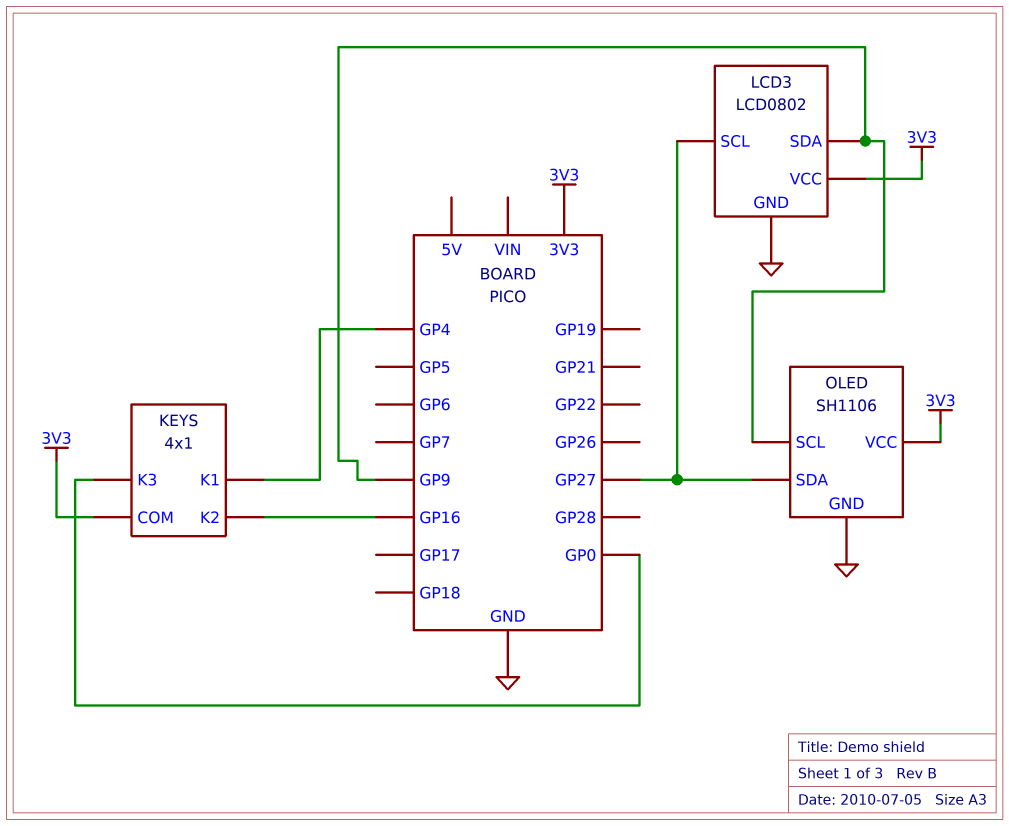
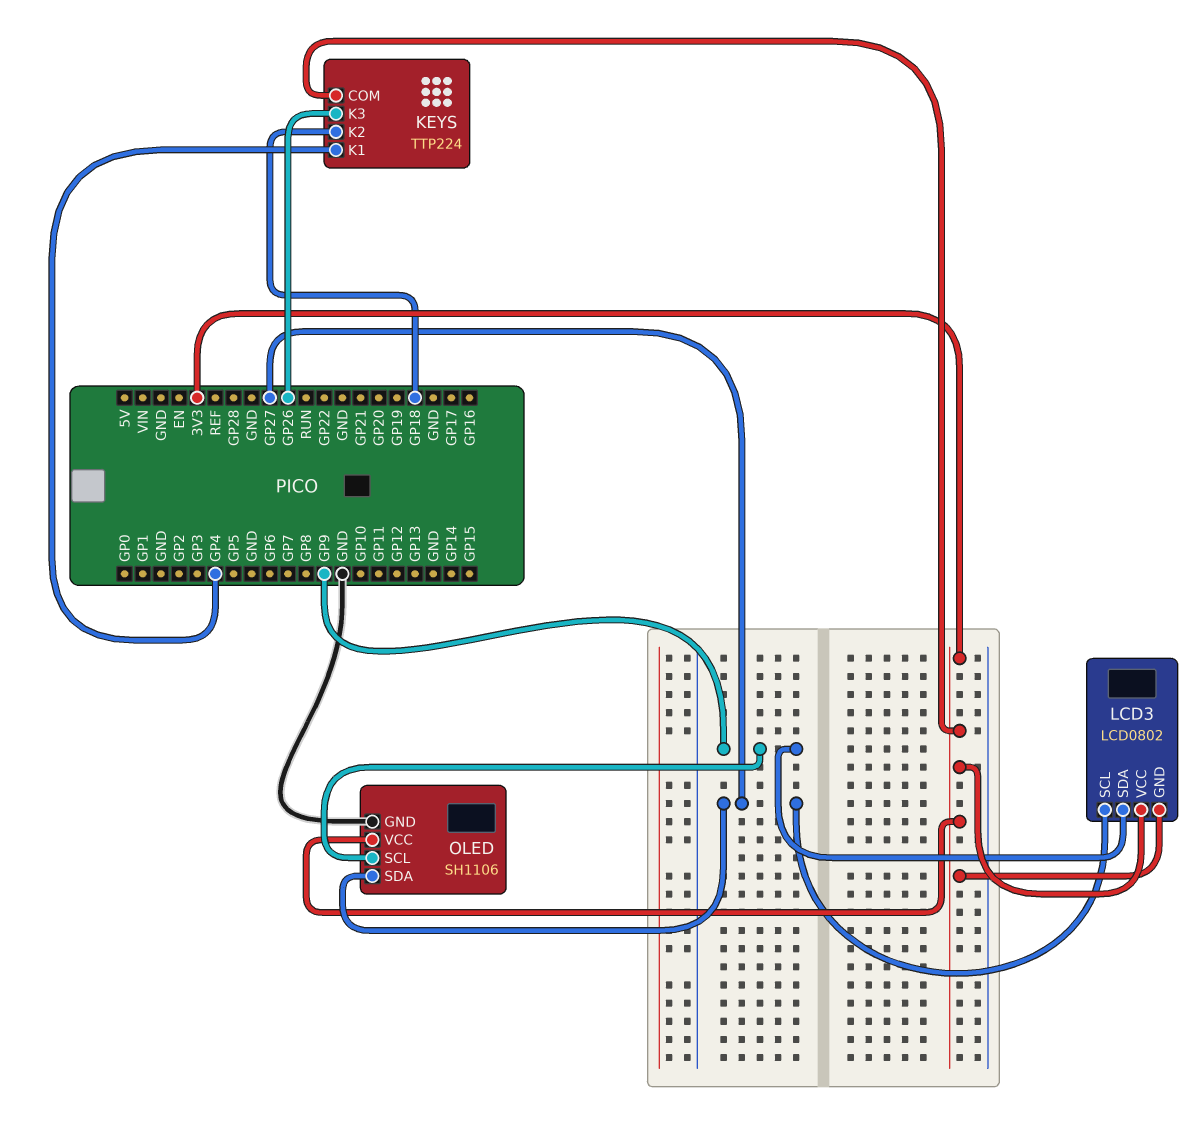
KEYS: 4x1 -> TTP224
KEYS pin K2: GP16 -> GP18
KEYS pin K3: GP0 -> GP26
LCD3 pin GND: GND -> 3V3

